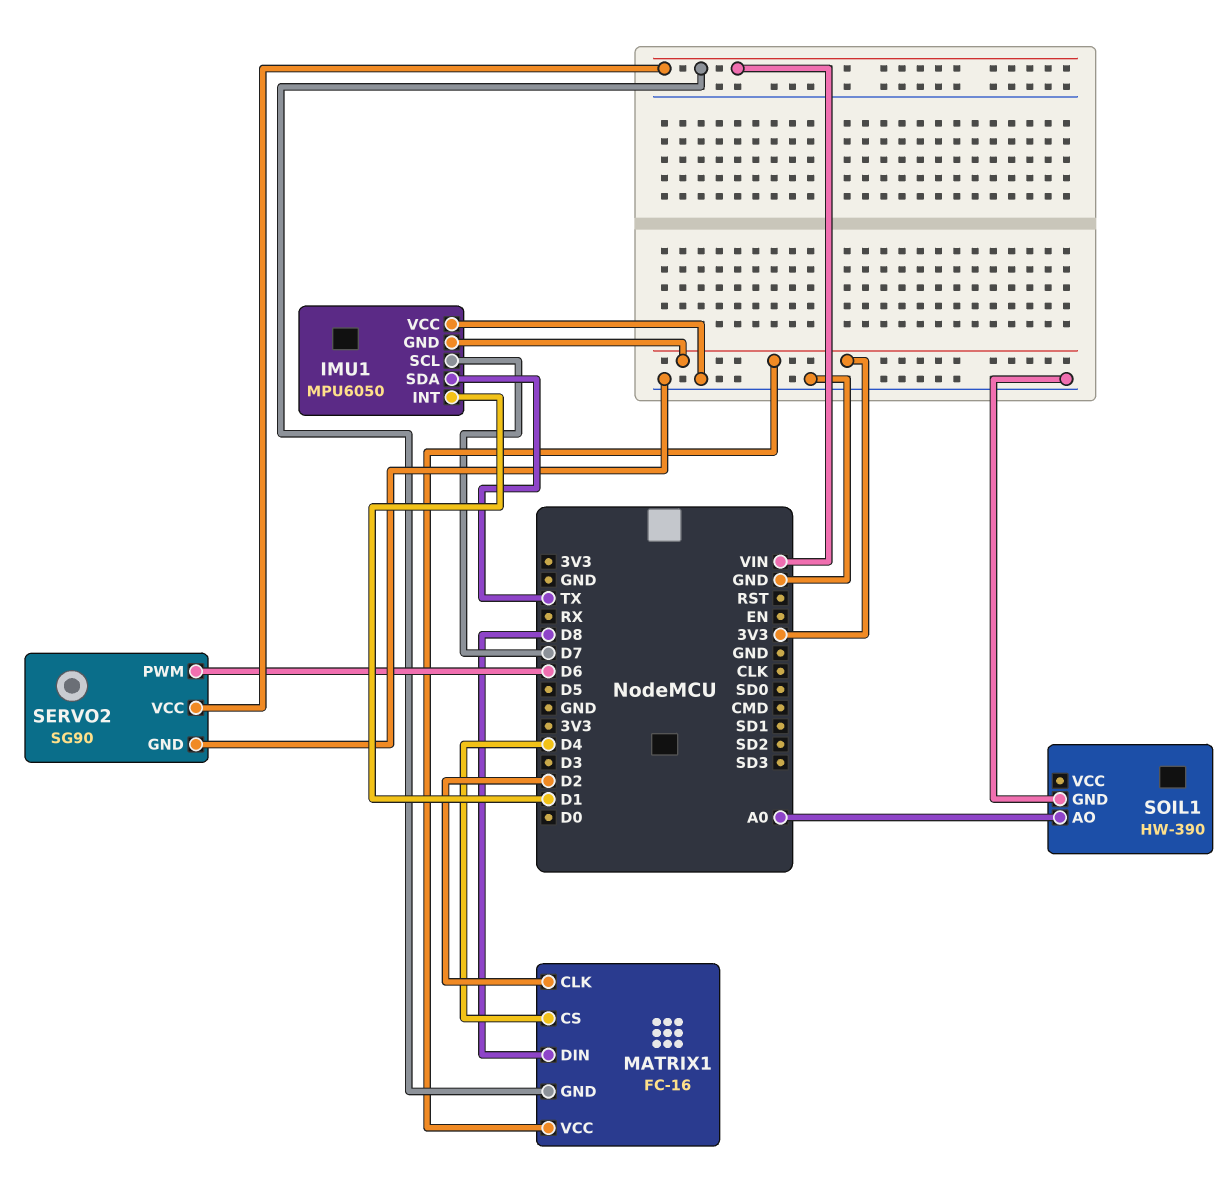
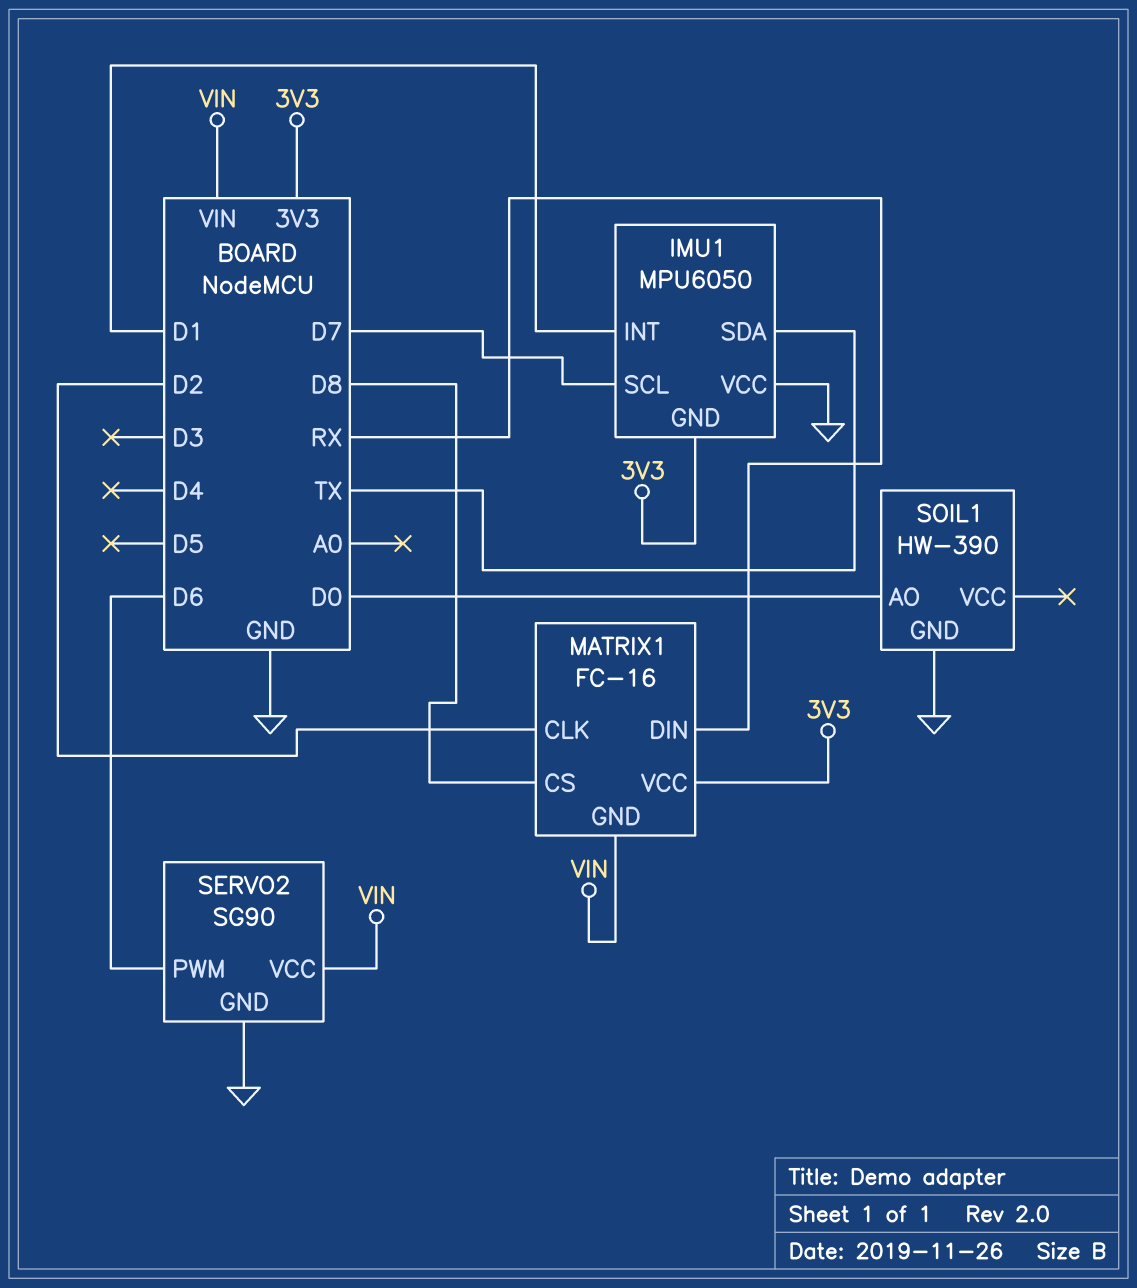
MATRIX1 pin CS: D4 -> D8
MATRIX1 pin DIN: D8 -> RX
SOIL1 pin AO: A0 -> D0

